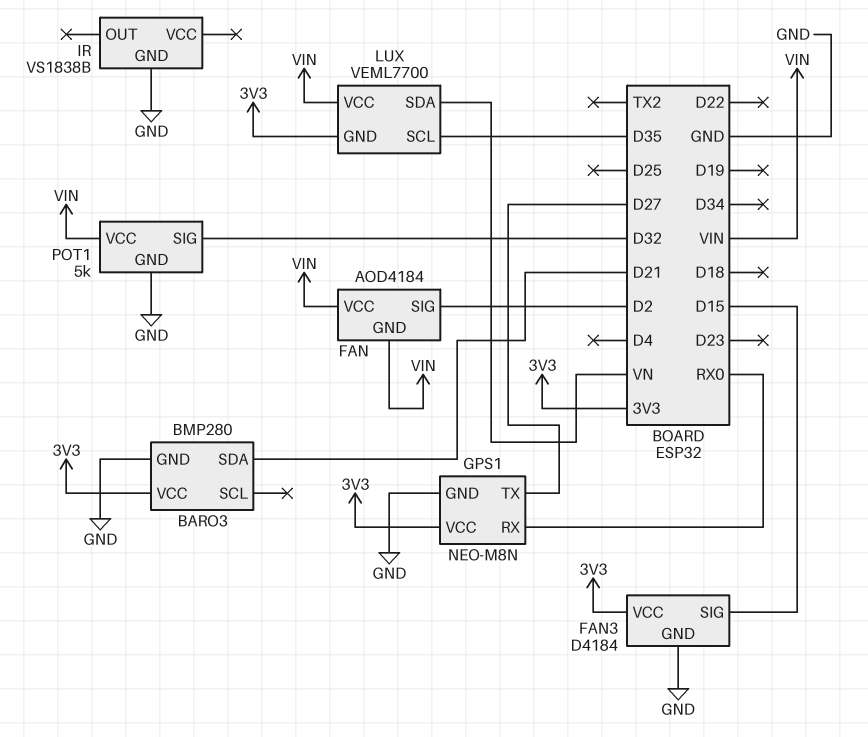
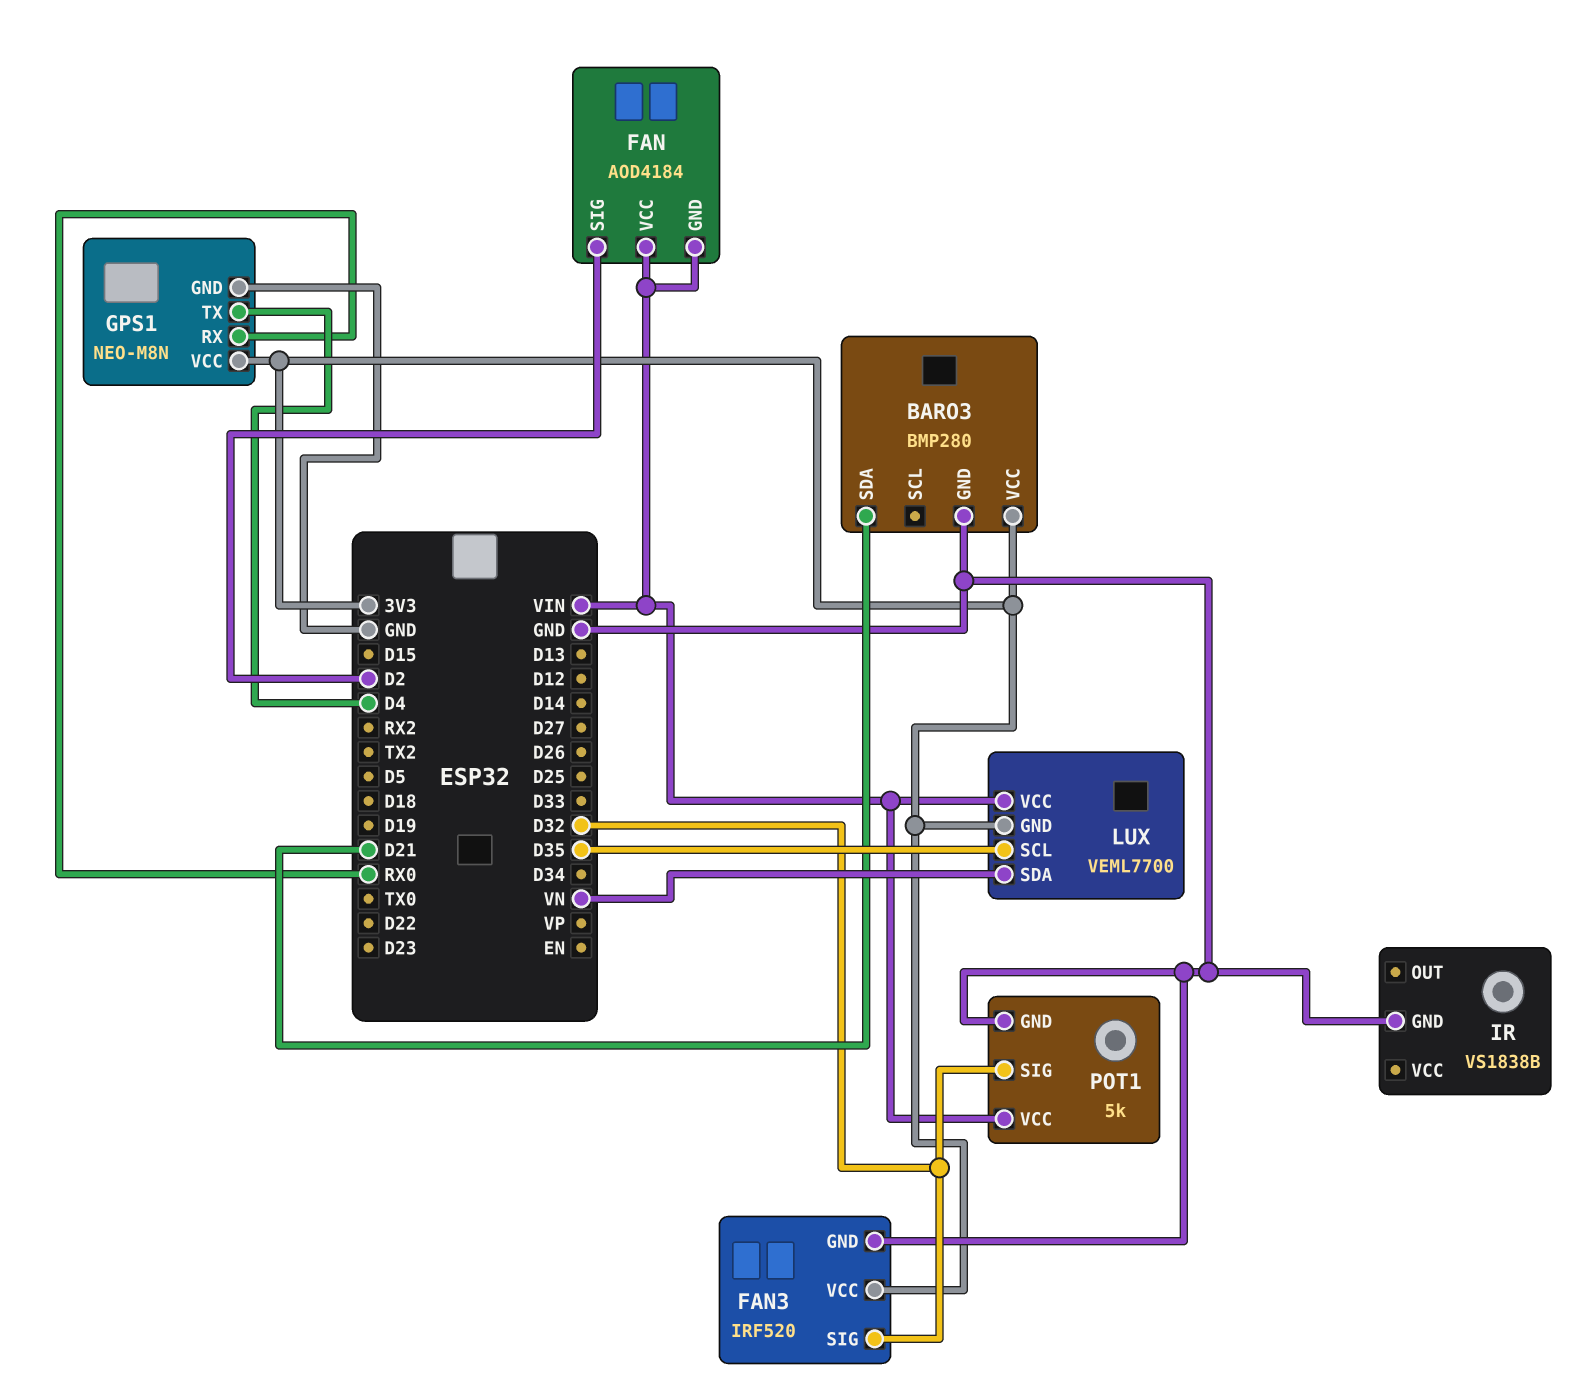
FAN3: D4184 -> IRF520
FAN3 pin SIG: D15 -> D32
GPS1 pin TX: D27 -> D4

